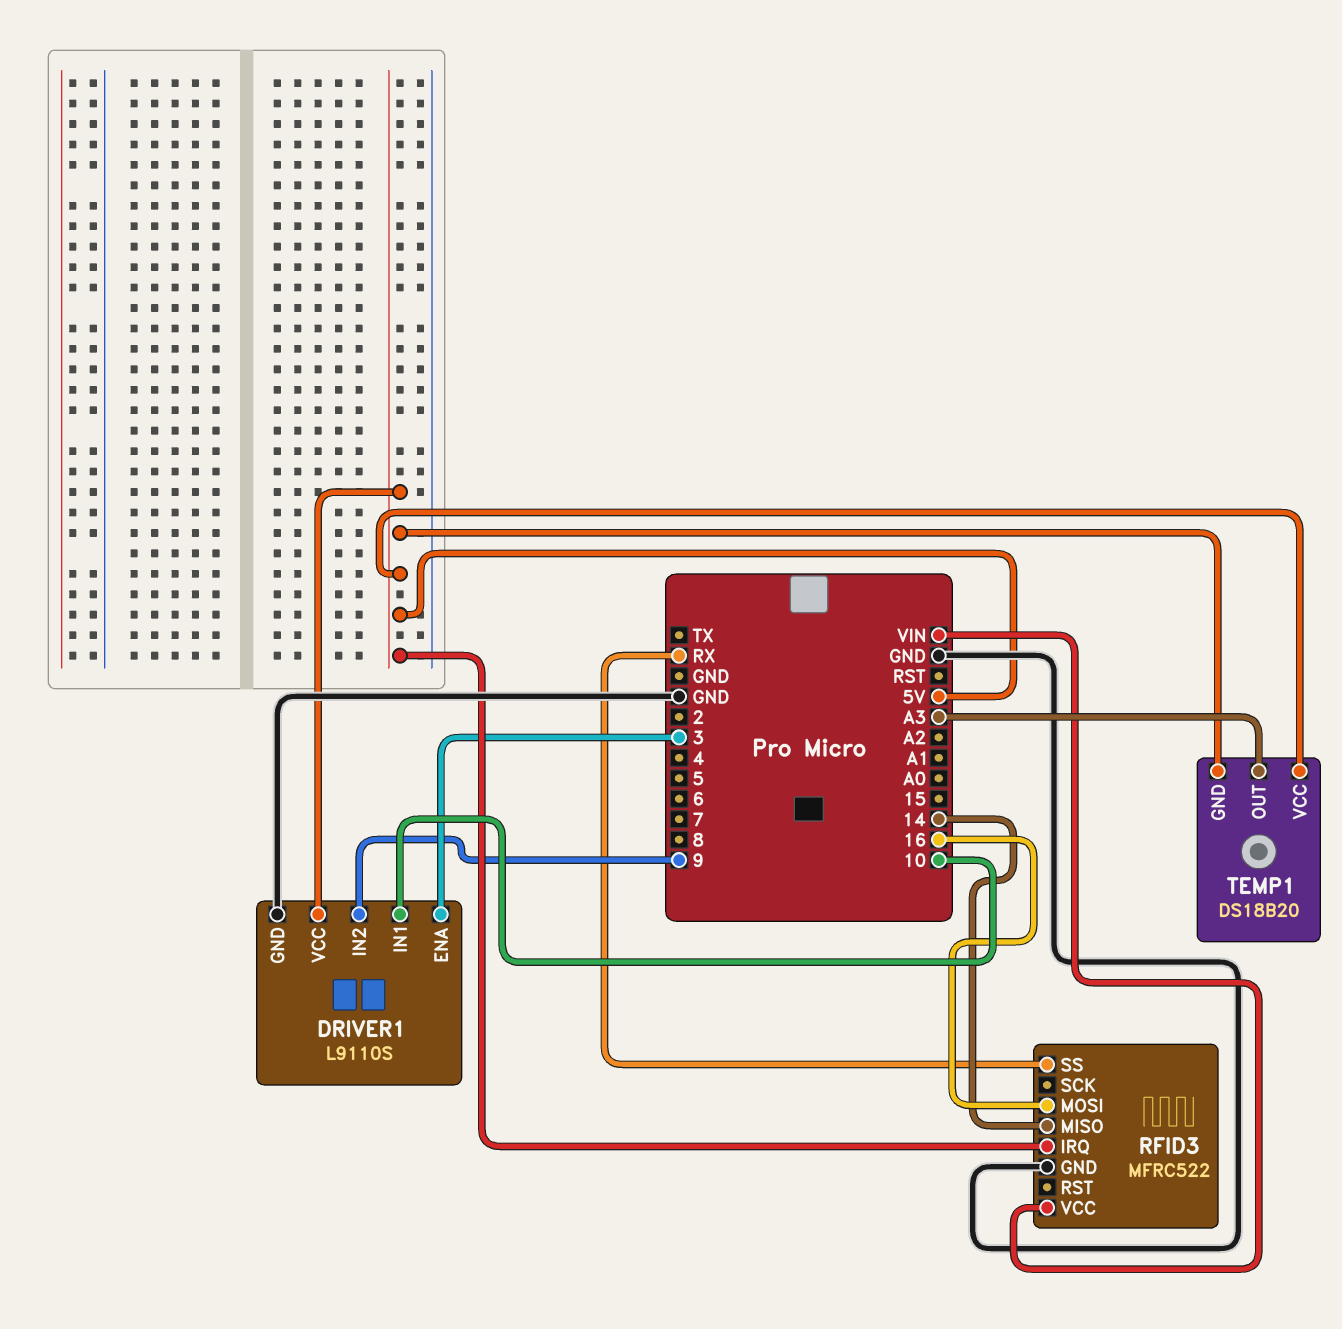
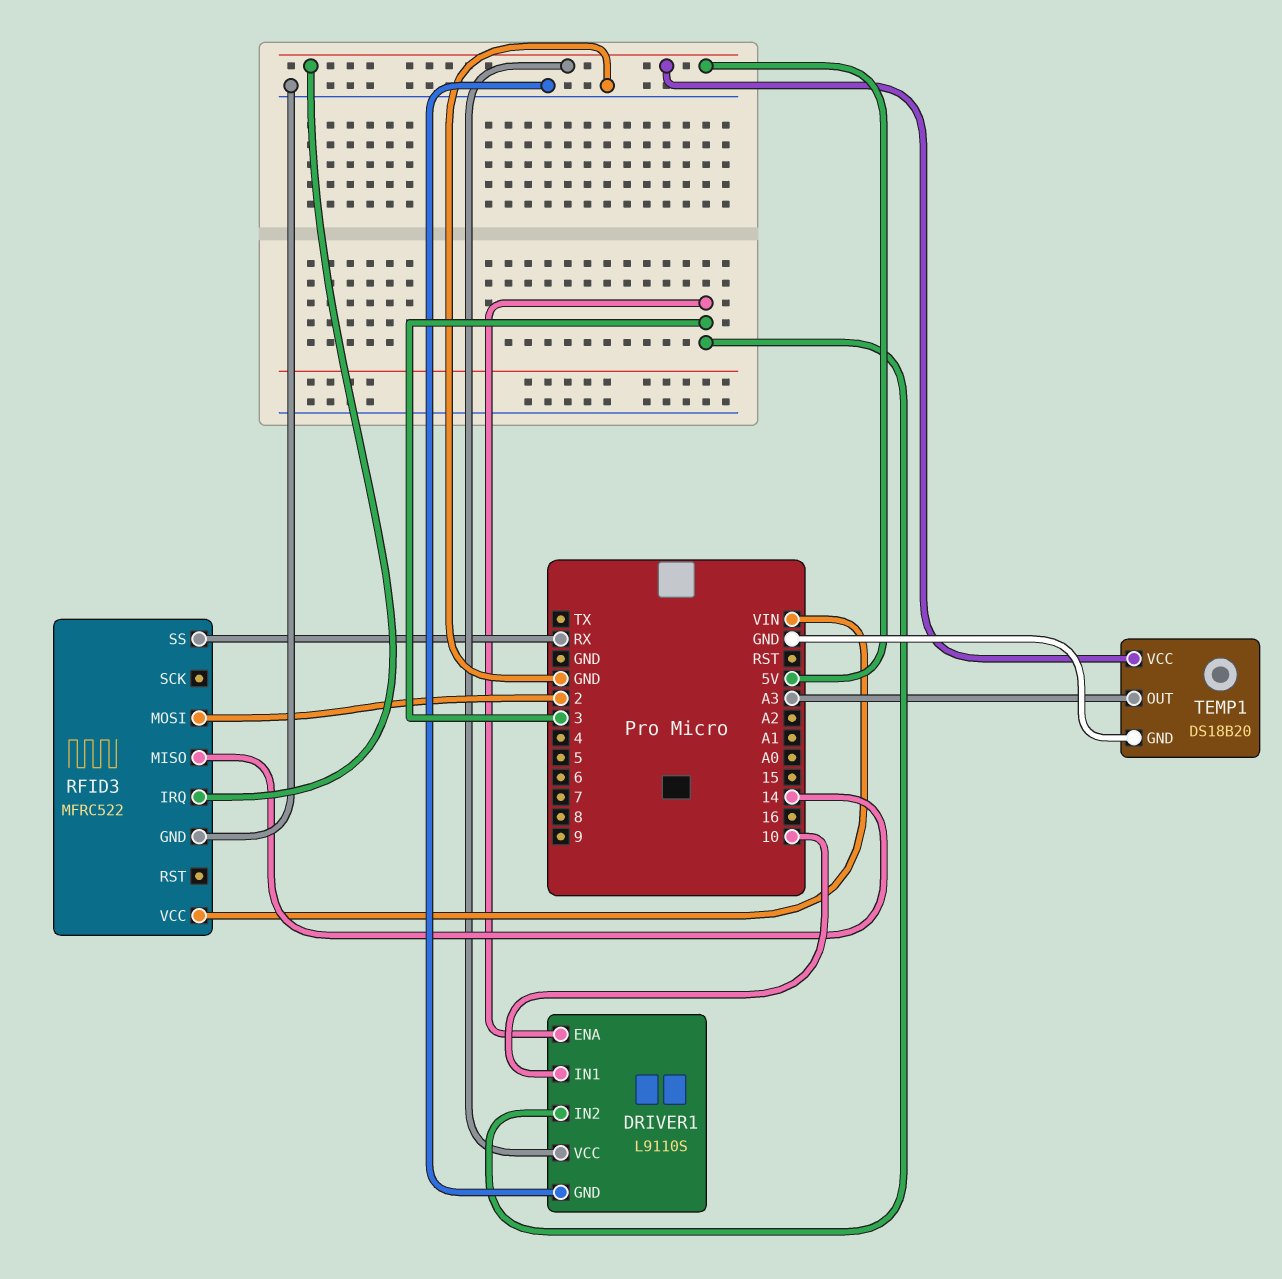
DRIVER1 pin IN2: 9 -> 3
RFID3 pin MOSI: 16 -> 2
TEMP1 pin GND: 5V -> GND

